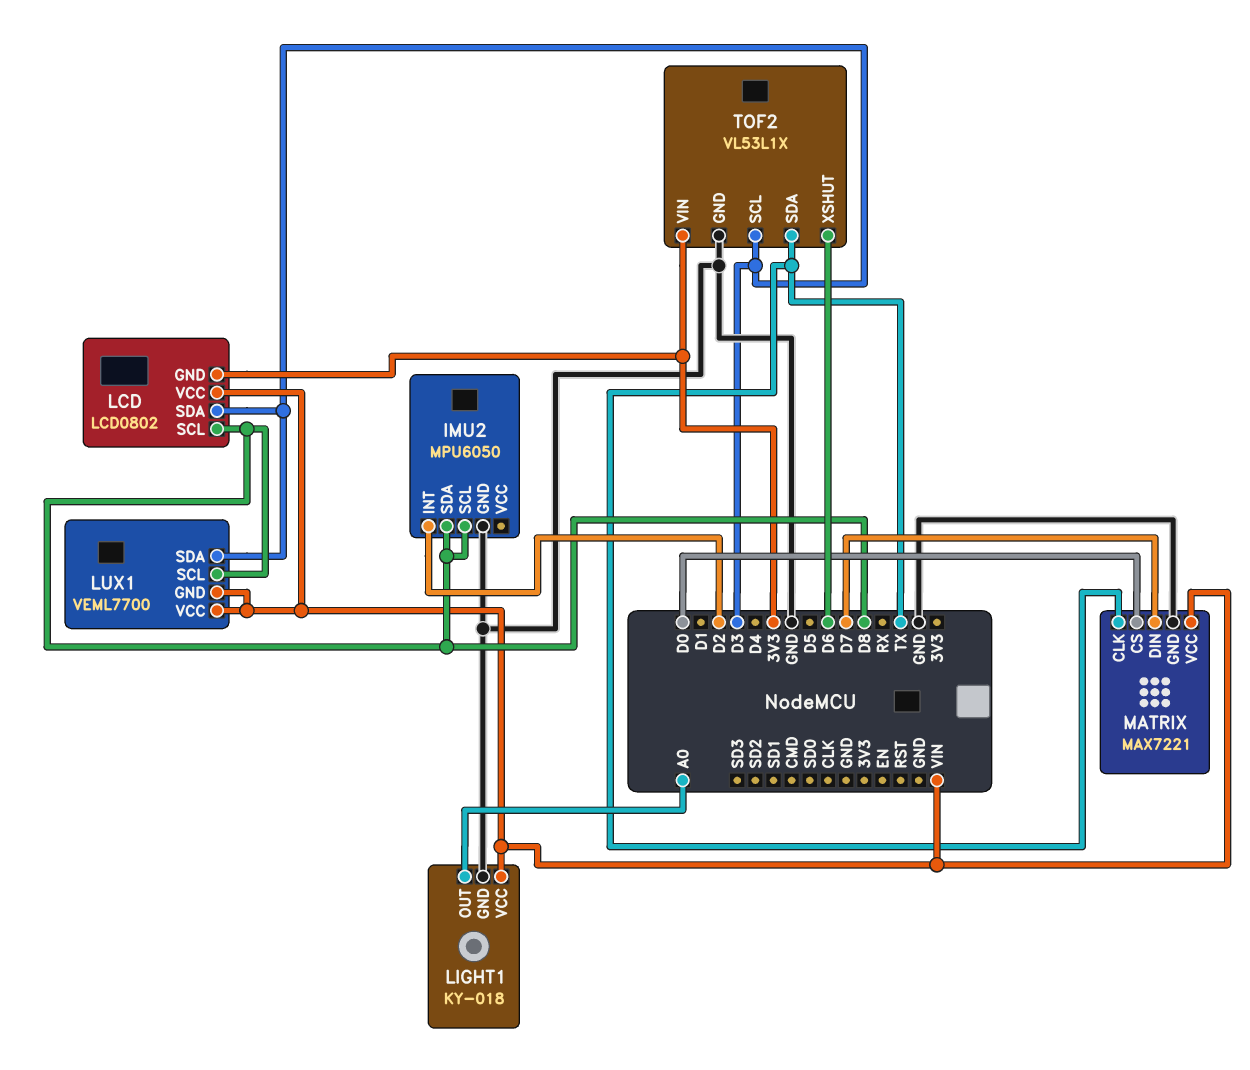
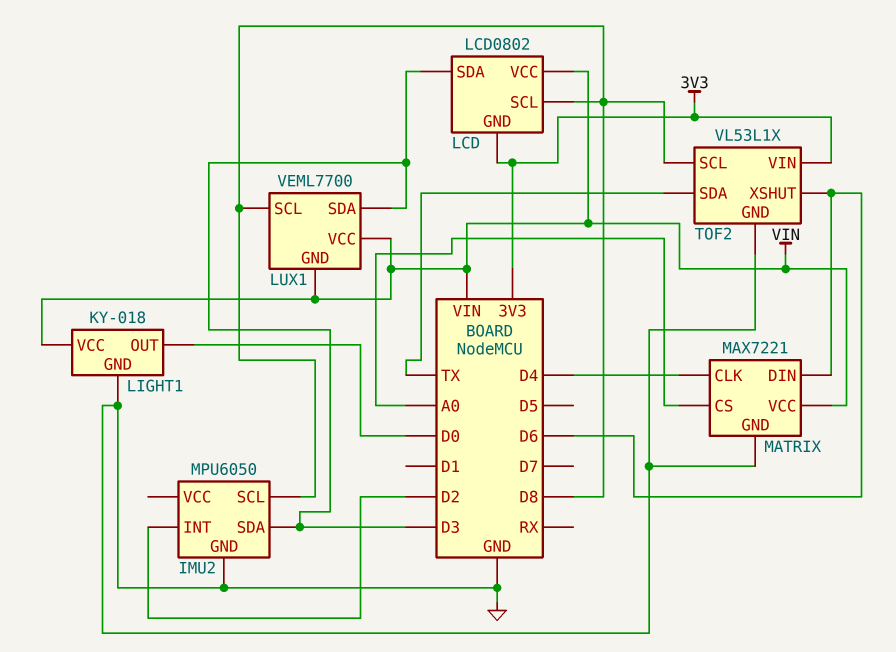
IMU2 pin SDA: D8 -> D3
LIGHT1 pin OUT: A0 -> D0
MATRIX pin CLK: TX -> D4
MATRIX pin CS: D0 -> A0
MATRIX pin DIN: D7 -> D6
TOF2 pin SCL: D3 -> D8

